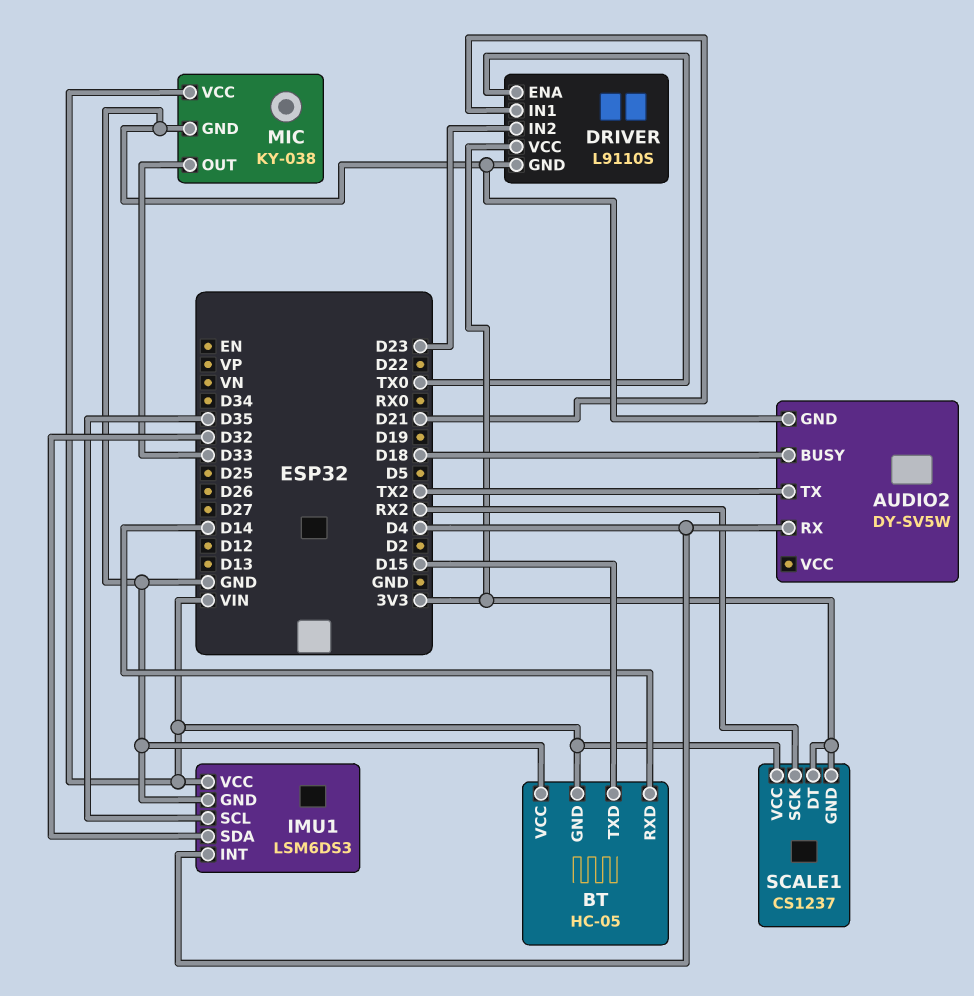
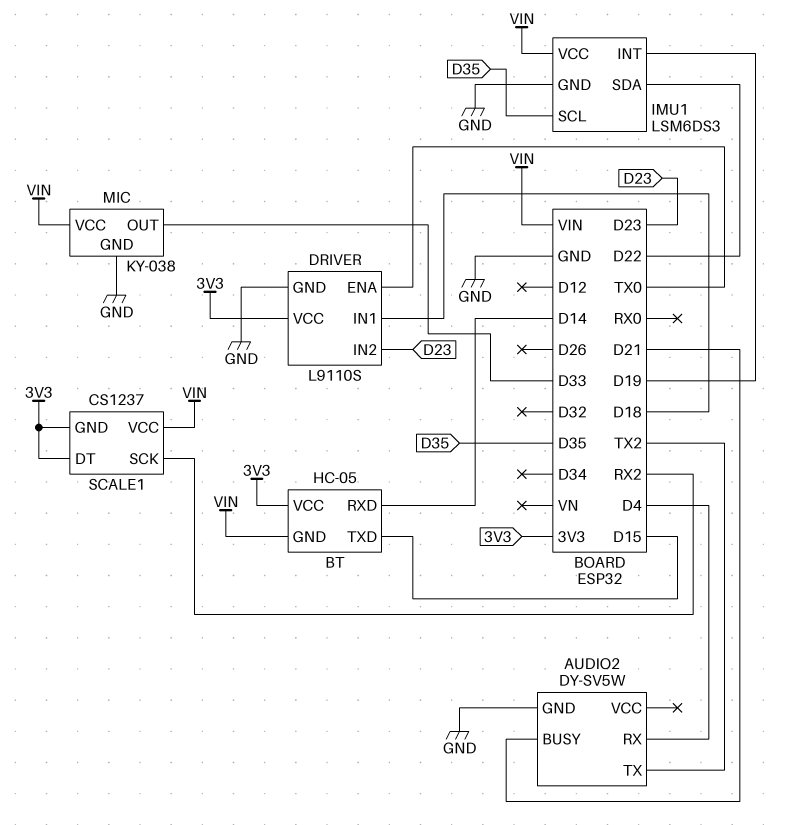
AUDIO2 pin BUSY: D18 -> D21
BT pin VCC: GND -> 3V3
DRIVER pin IN1: D21 -> D18
IMU1 pin INT: D4 -> D19
IMU1 pin SDA: D32 -> D22

